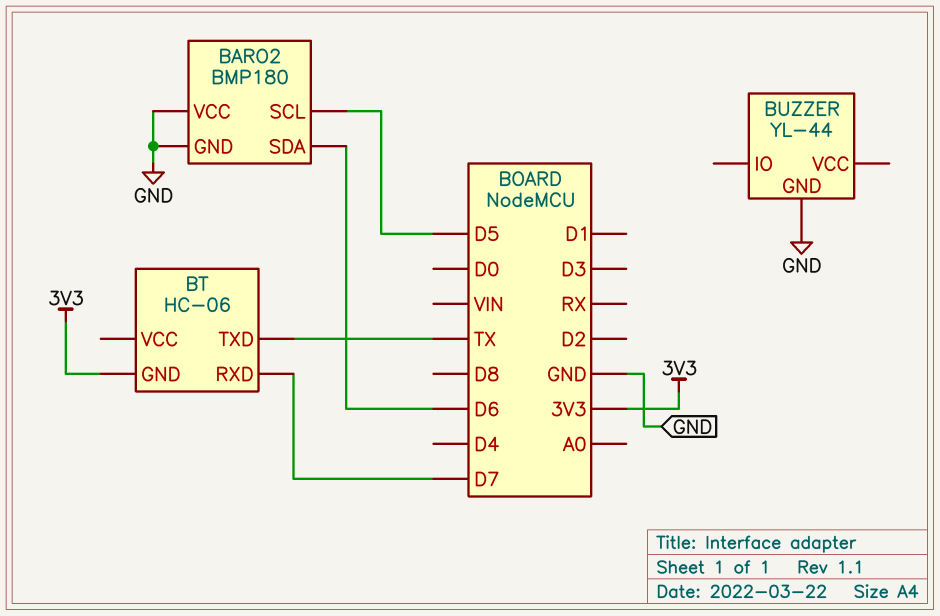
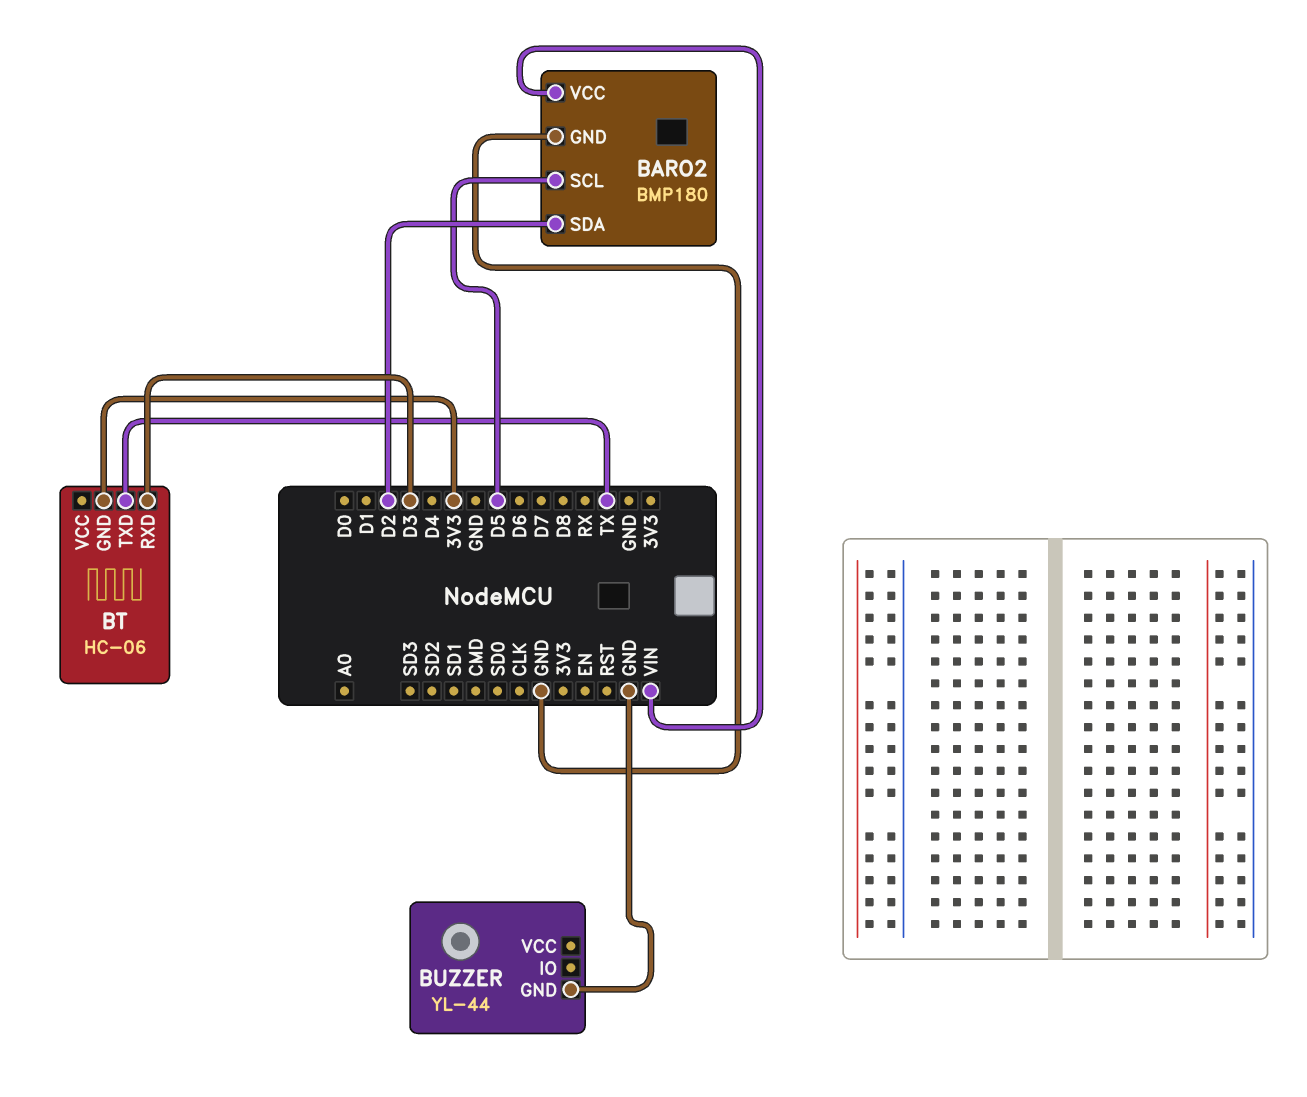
BARO2 pin SDA: D6 -> D2
BARO2 pin VCC: GND -> VIN
BT pin RXD: D7 -> D3

